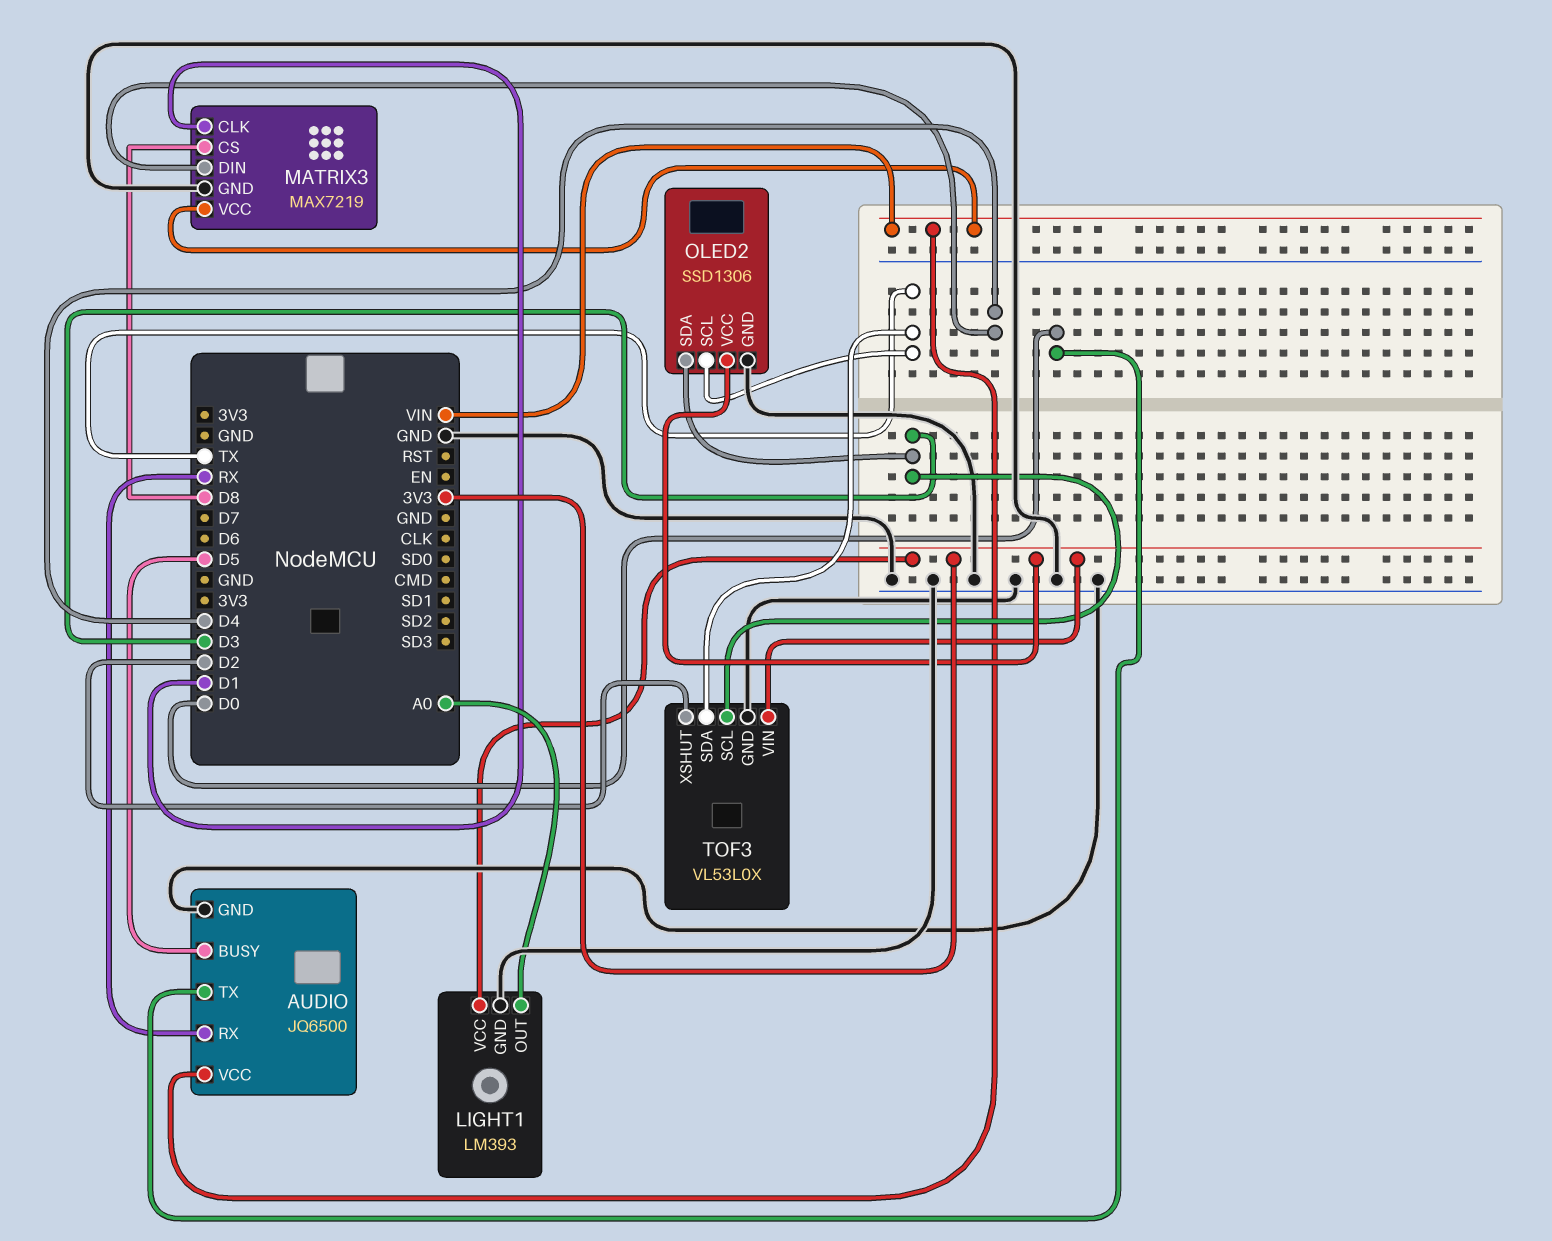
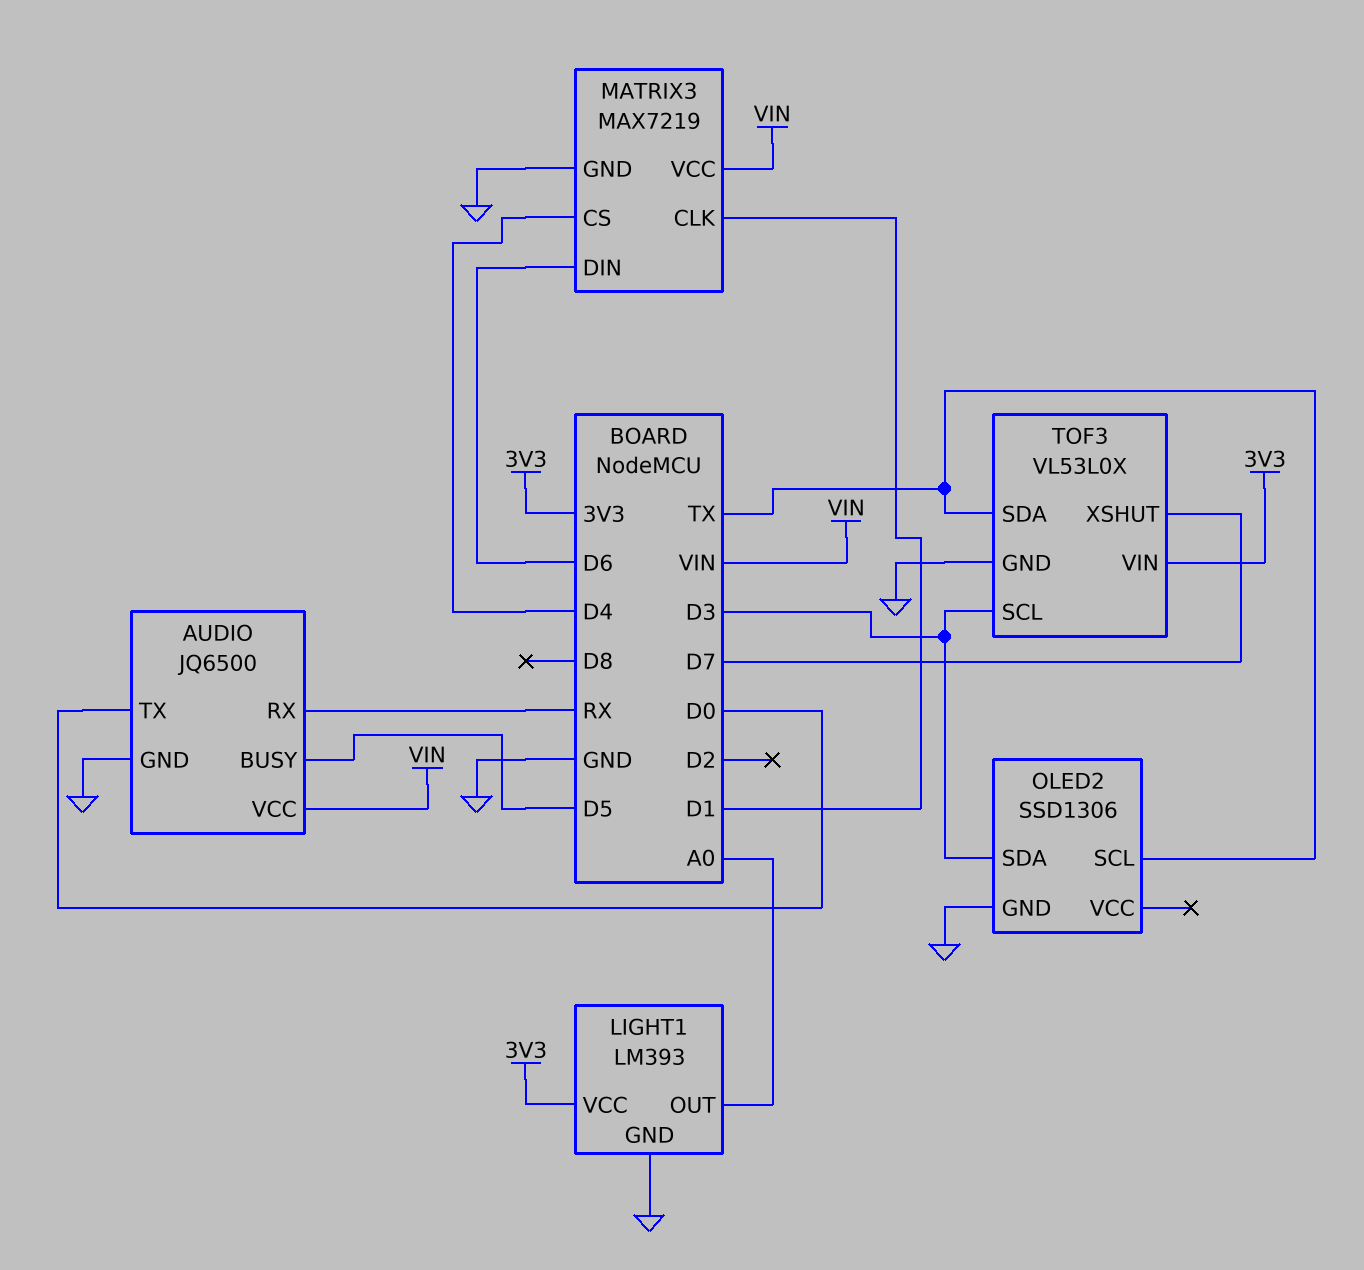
MATRIX3 pin CS: D8 -> D4
MATRIX3 pin DIN: D4 -> D6
OLED2 pin VCC: 3V3 -> none
TOF3 pin XSHUT: D2 -> D7

